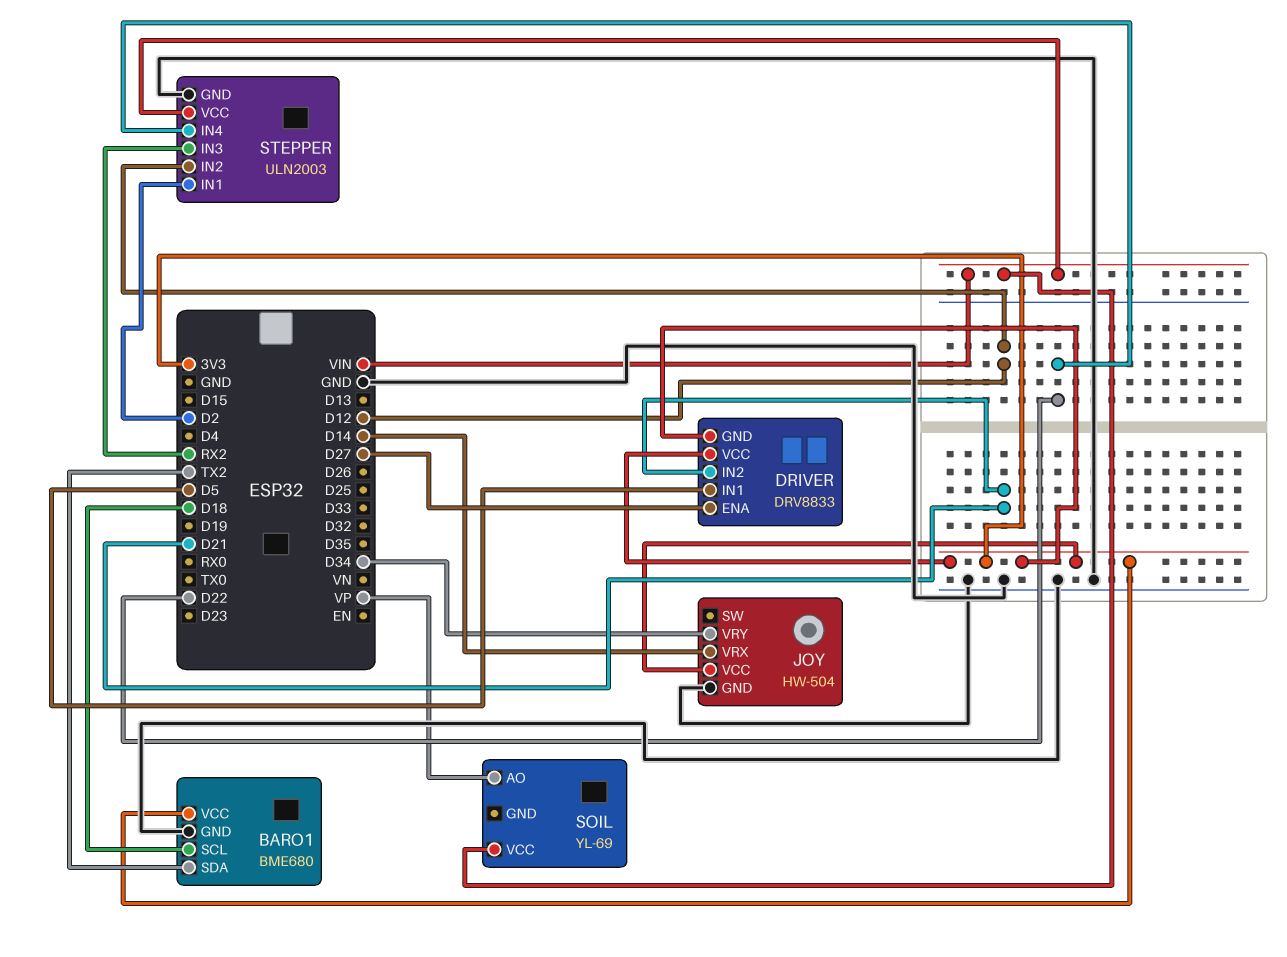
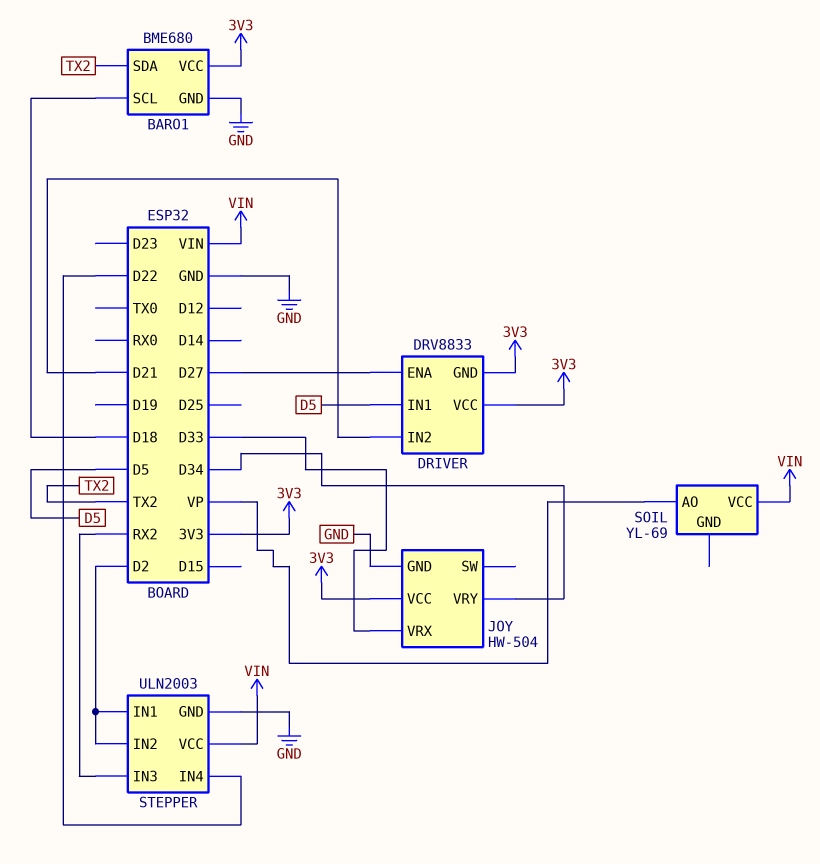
JOY pin VRX: D14 -> D33
STEPPER pin IN2: D12 -> D2

